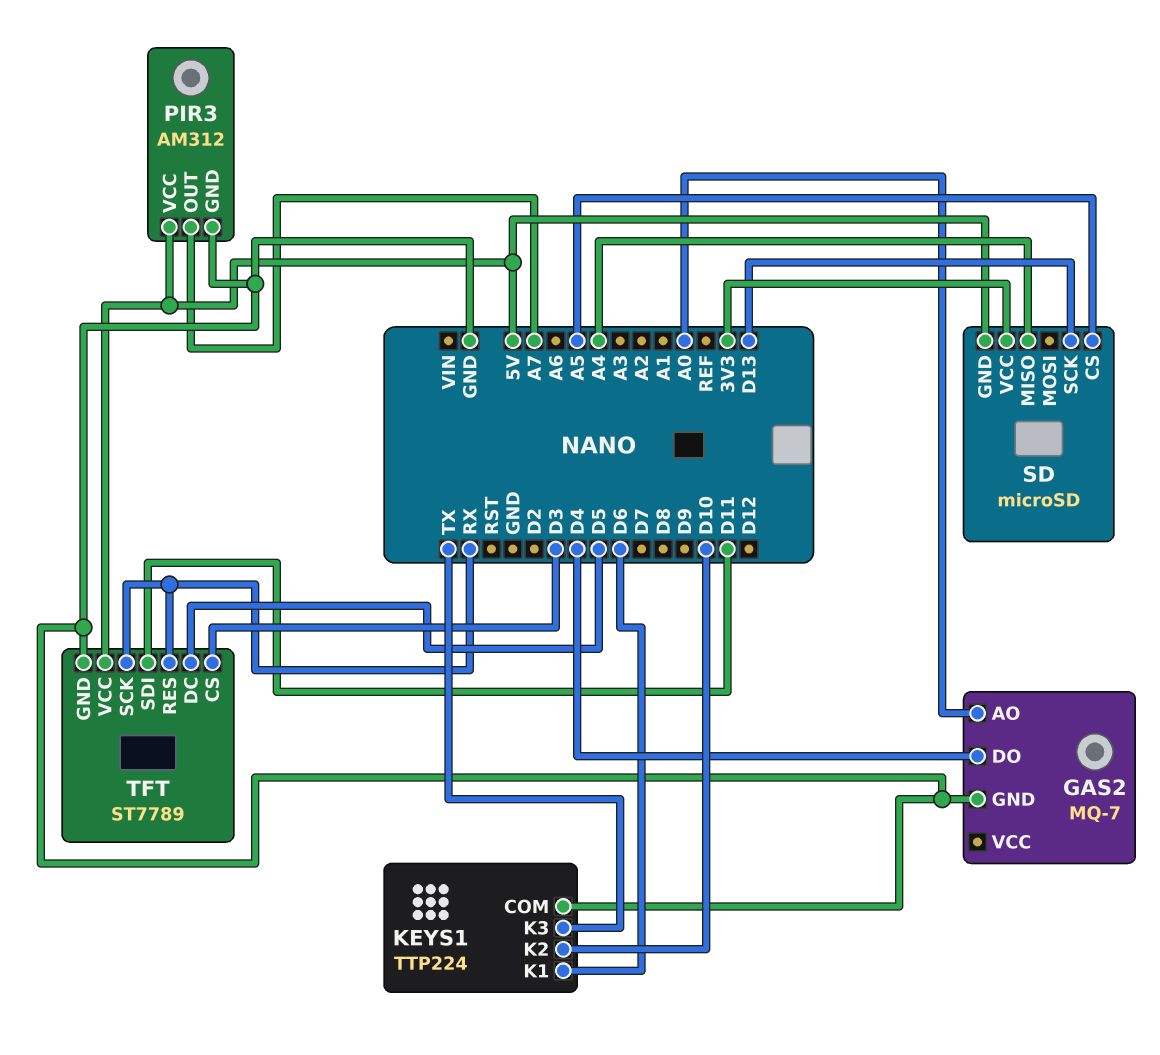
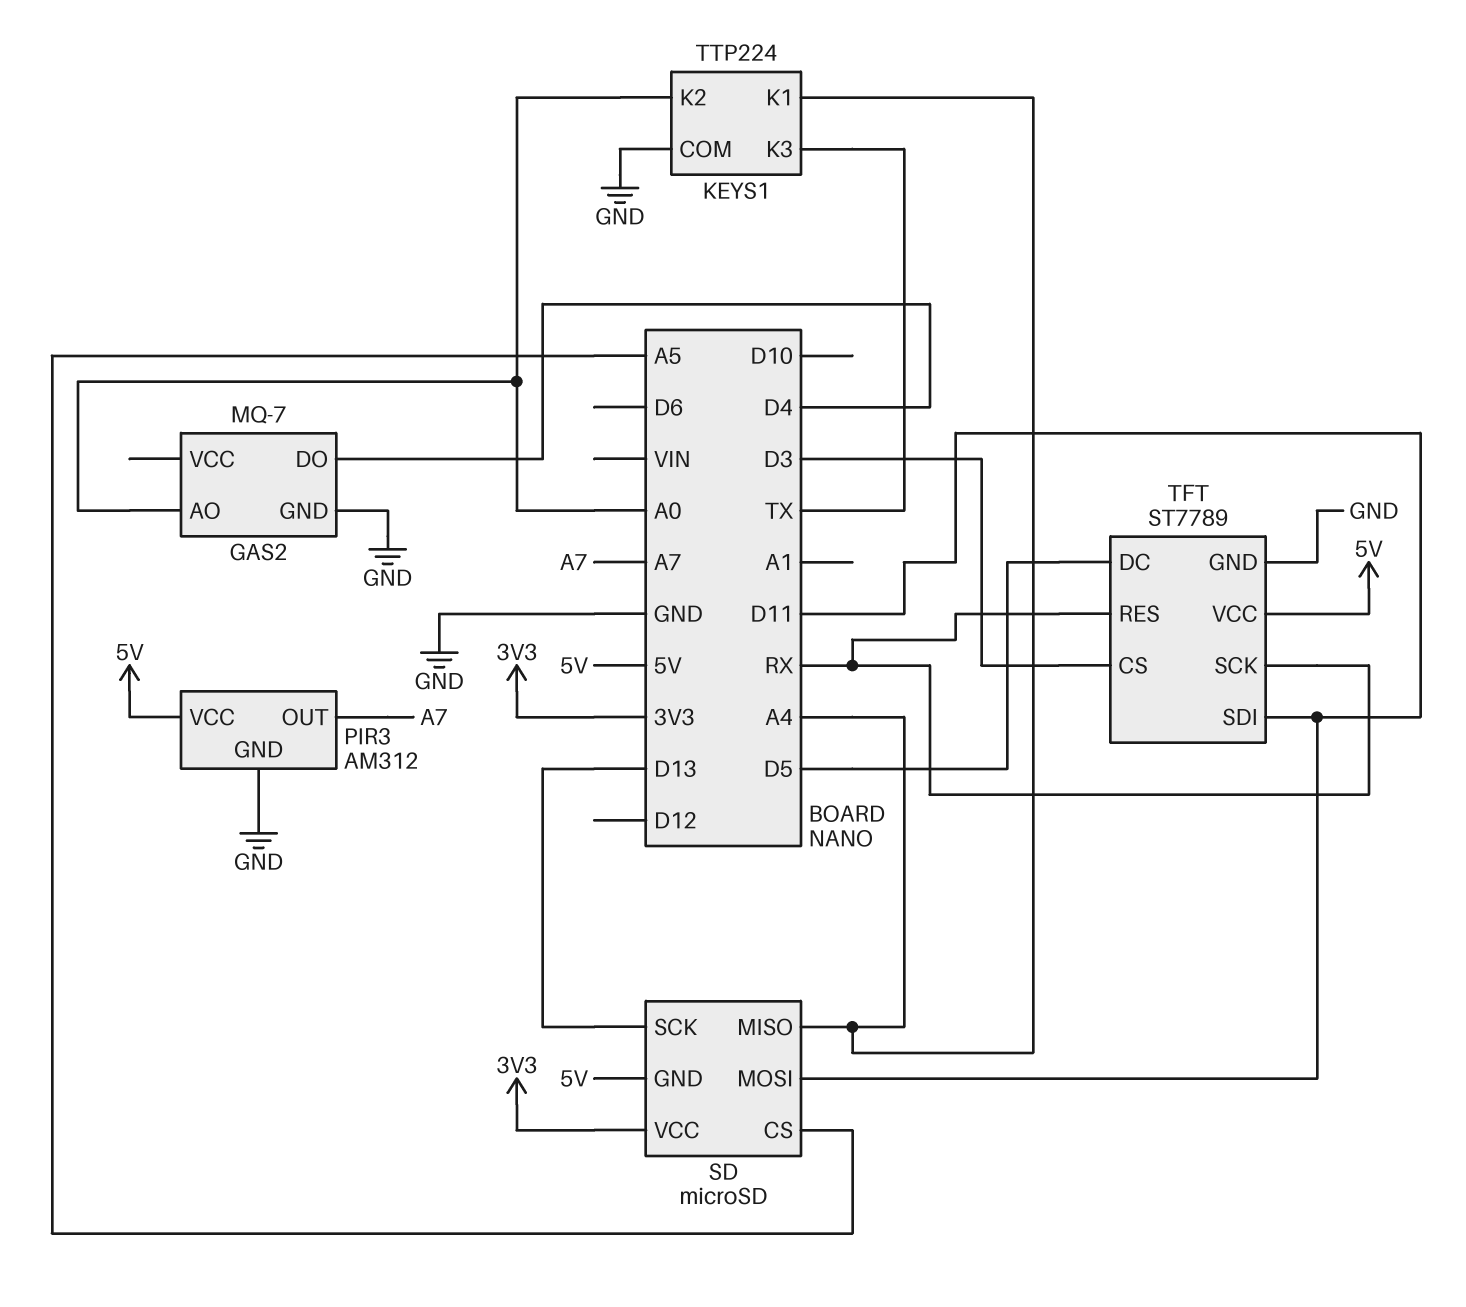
KEYS1 pin K1: D6 -> A4
KEYS1 pin K2: D10 -> A0
SD pin MOSI: none -> D11

